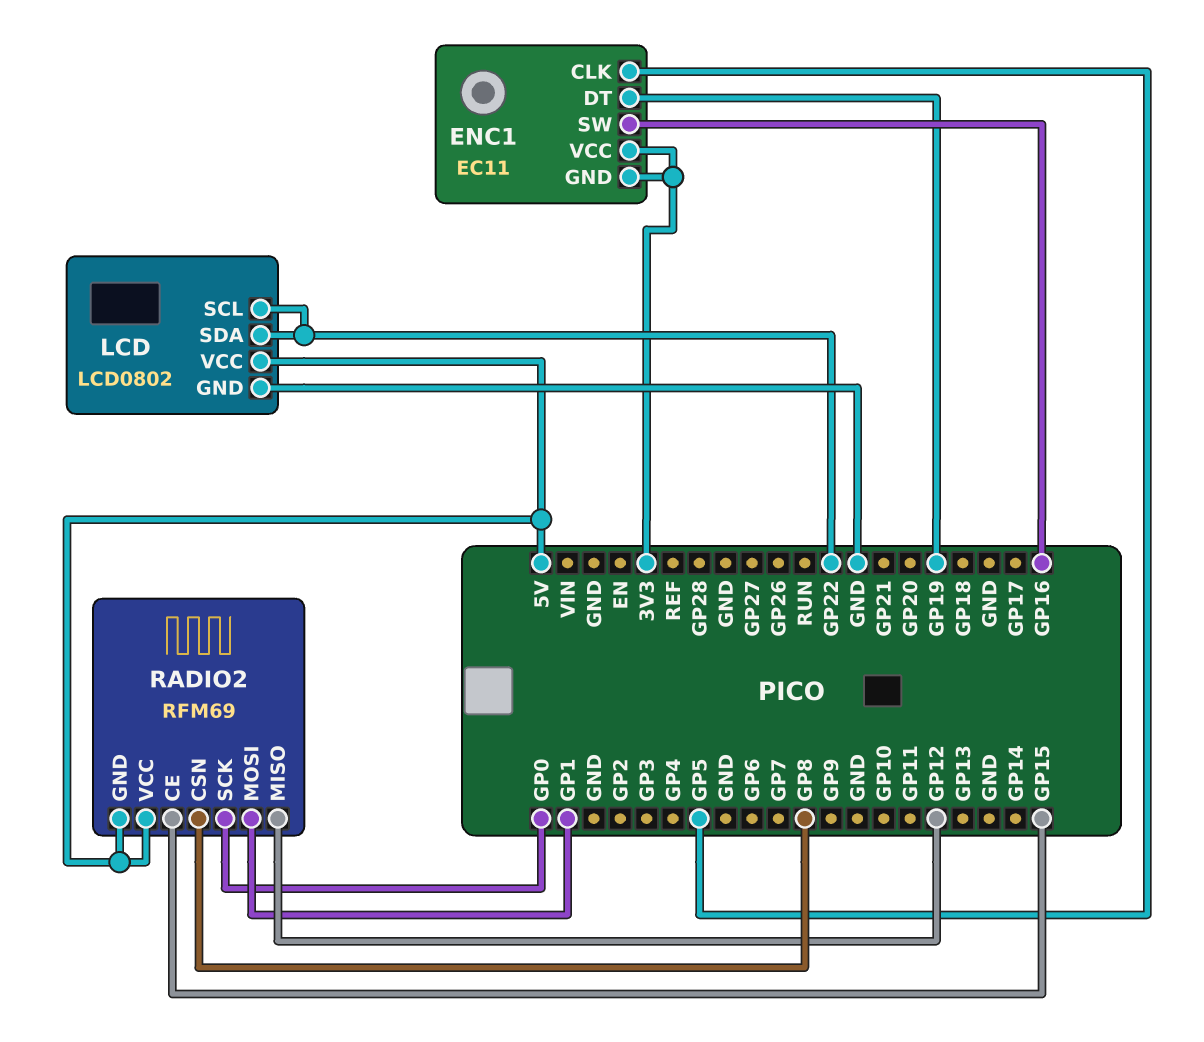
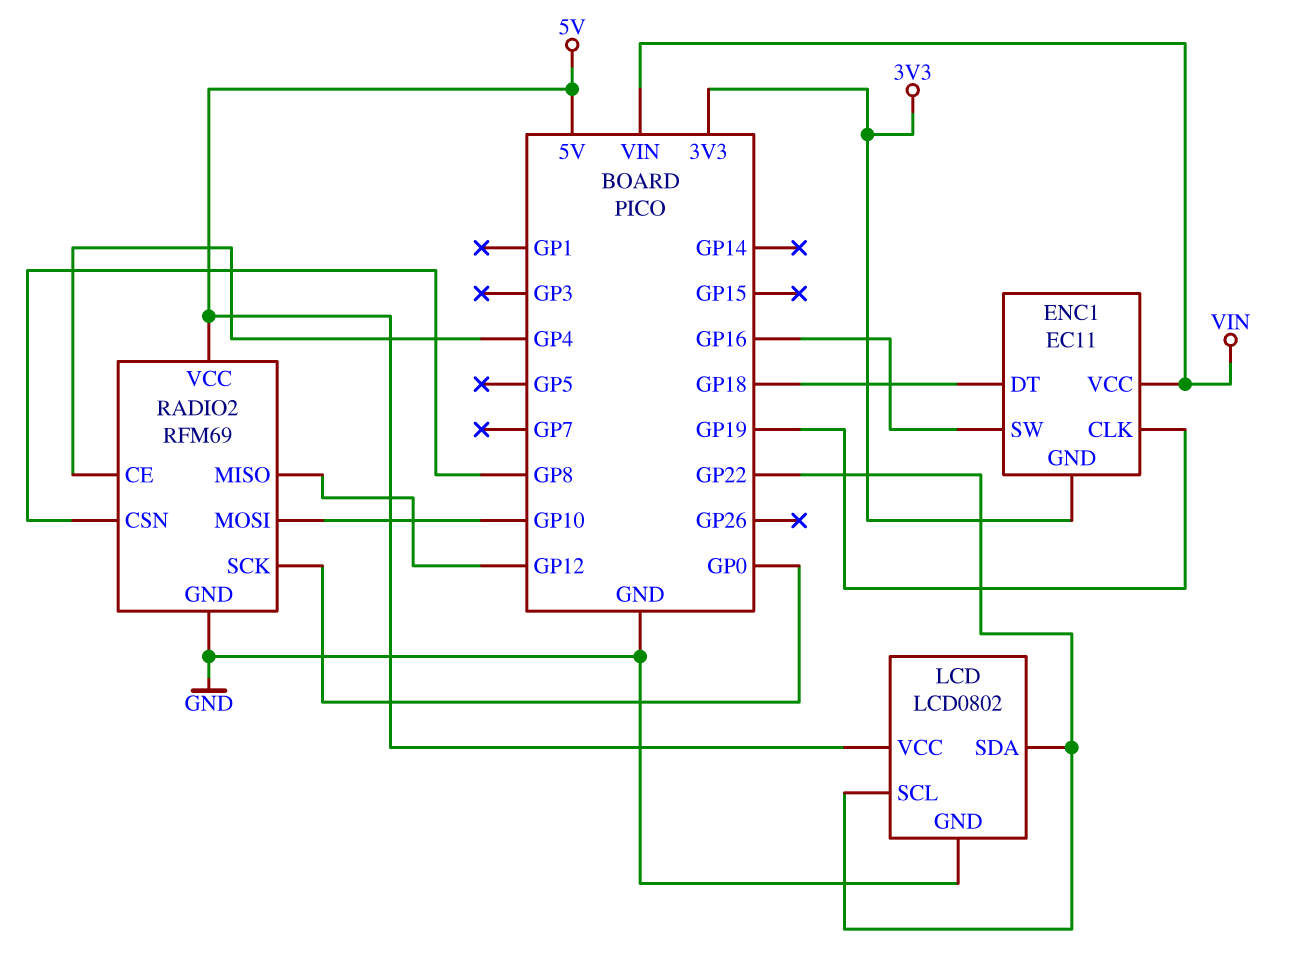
ENC1 pin CLK: GP5 -> GP19
ENC1 pin DT: GP19 -> GP18
ENC1 pin VCC: 3V3 -> VIN
RADIO2 pin CE: GP15 -> GP4
RADIO2 pin GND: 5V -> GND
RADIO2 pin MOSI: GP1 -> GP10

